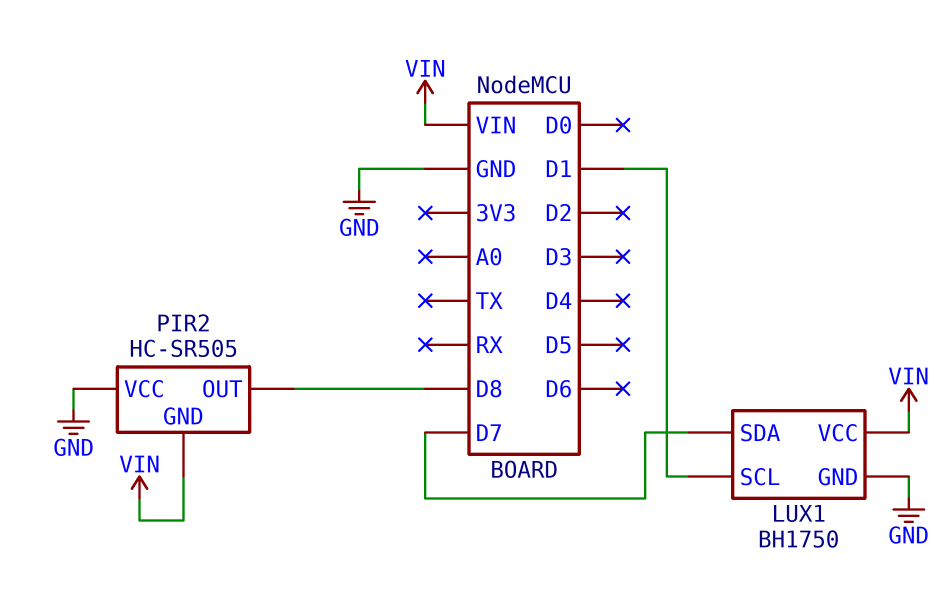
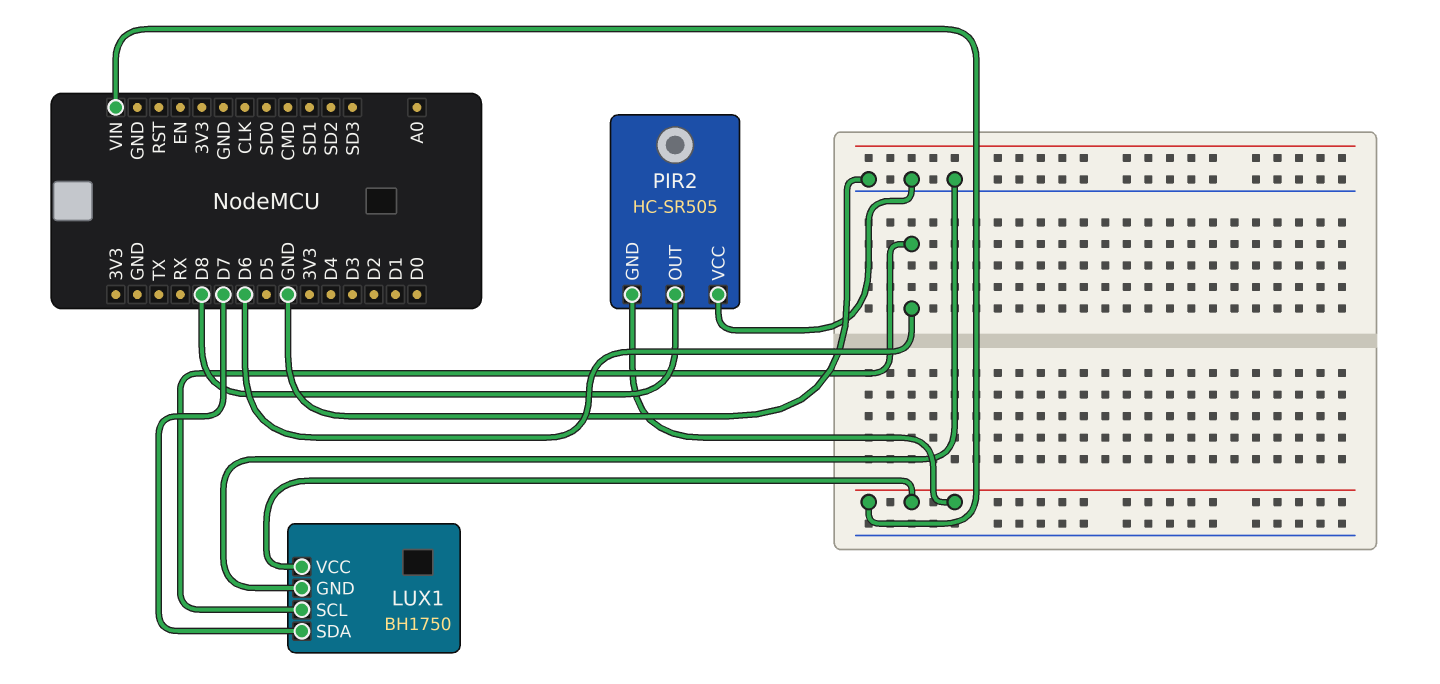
LUX1 pin SCL: D1 -> D6

